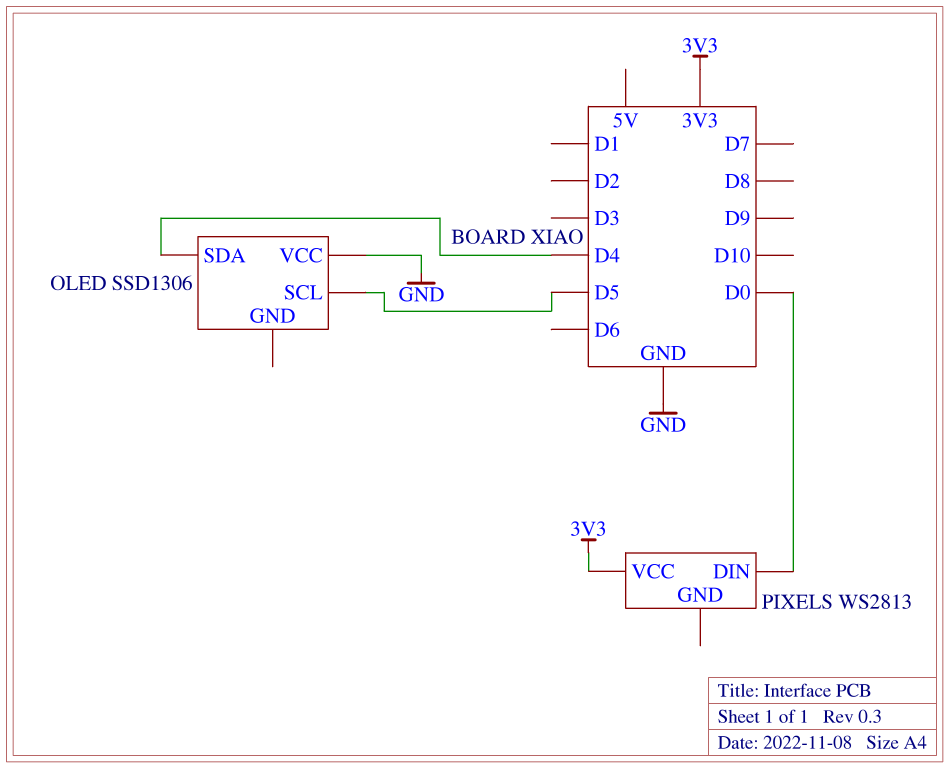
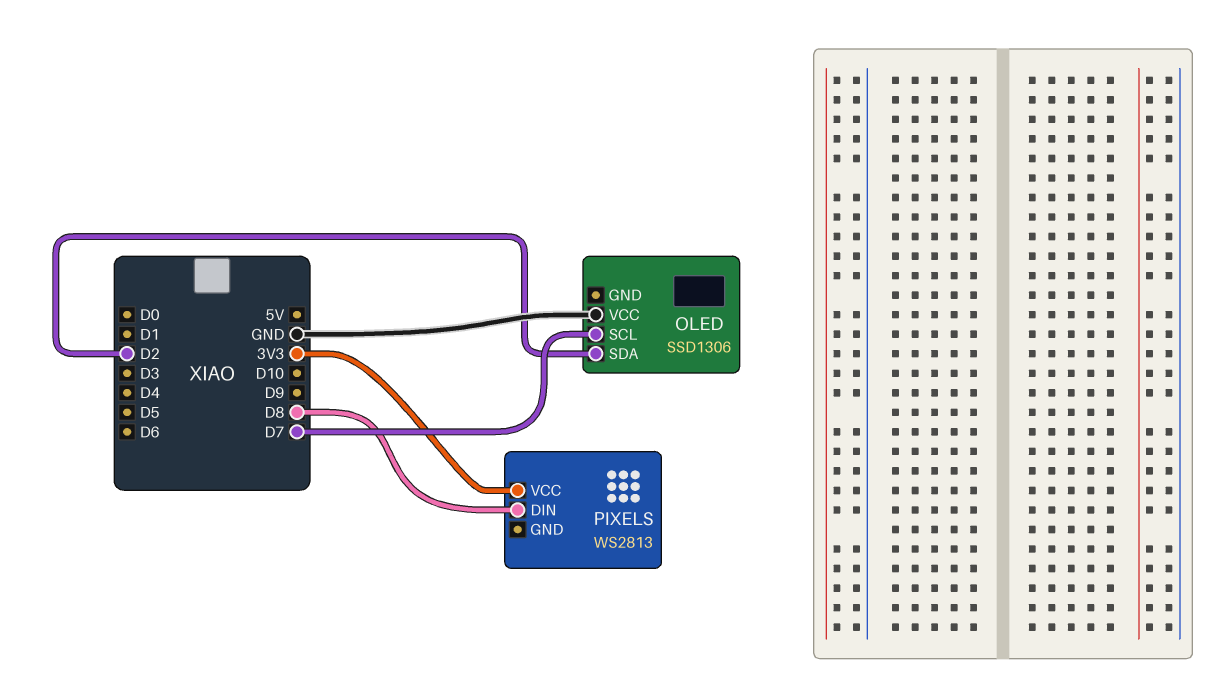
OLED pin SCL: D5 -> D7
OLED pin SDA: D4 -> D2
PIXELS pin DIN: D0 -> D8

